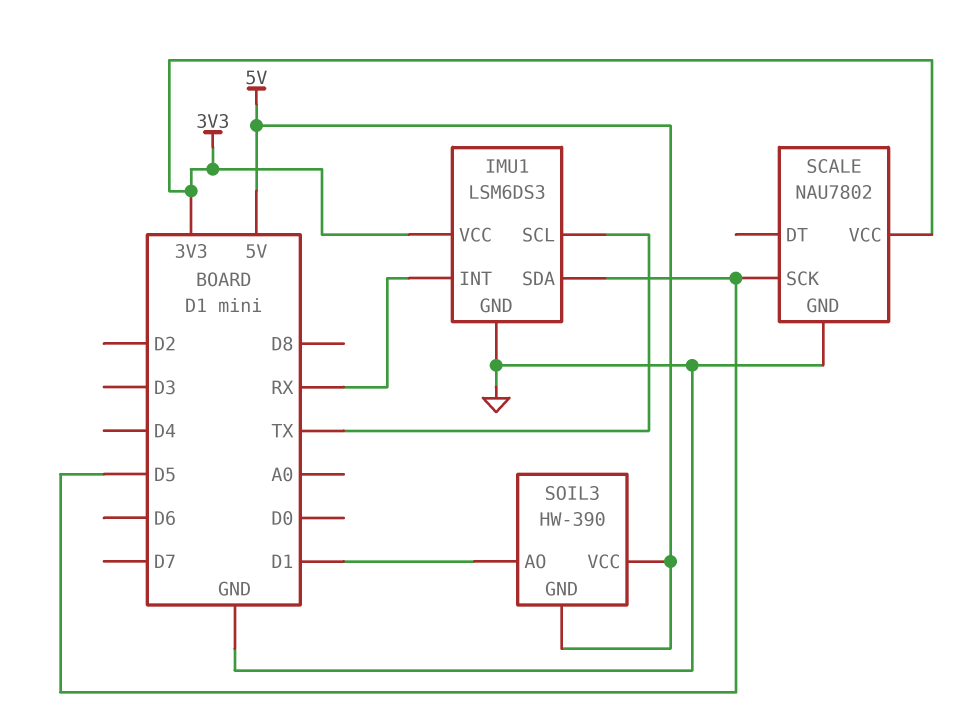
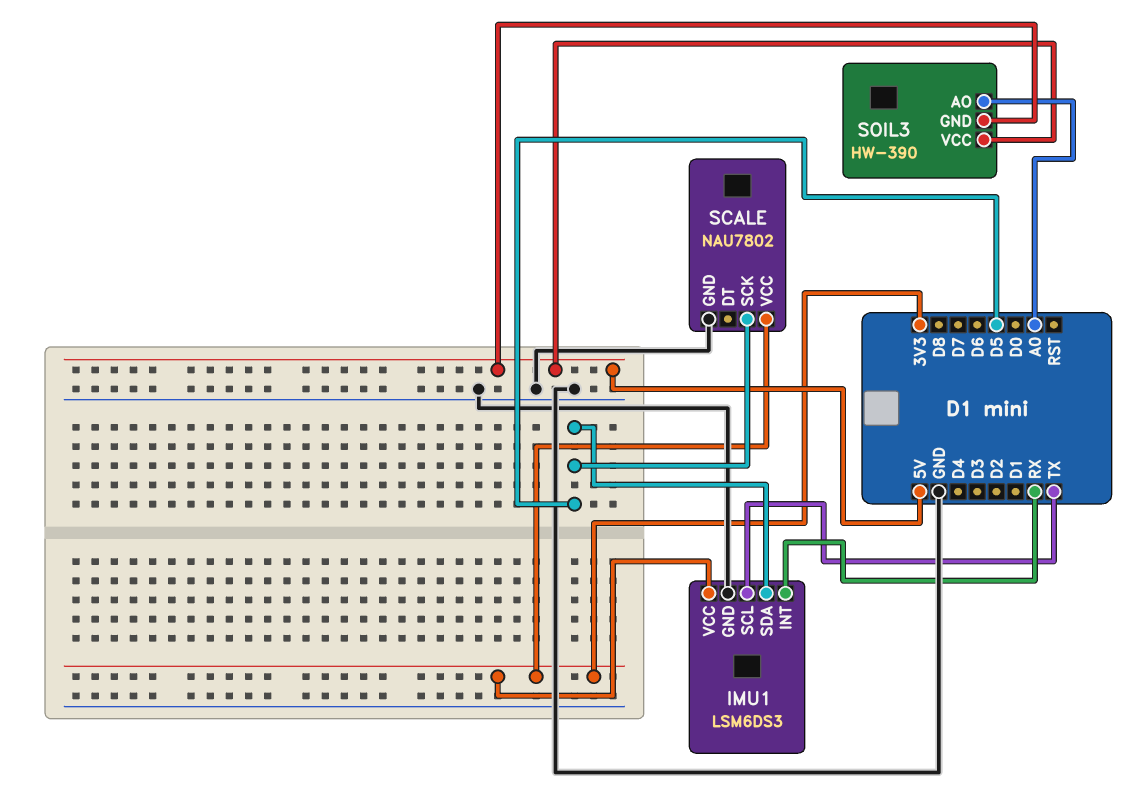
SOIL3 pin AO: D1 -> A0

